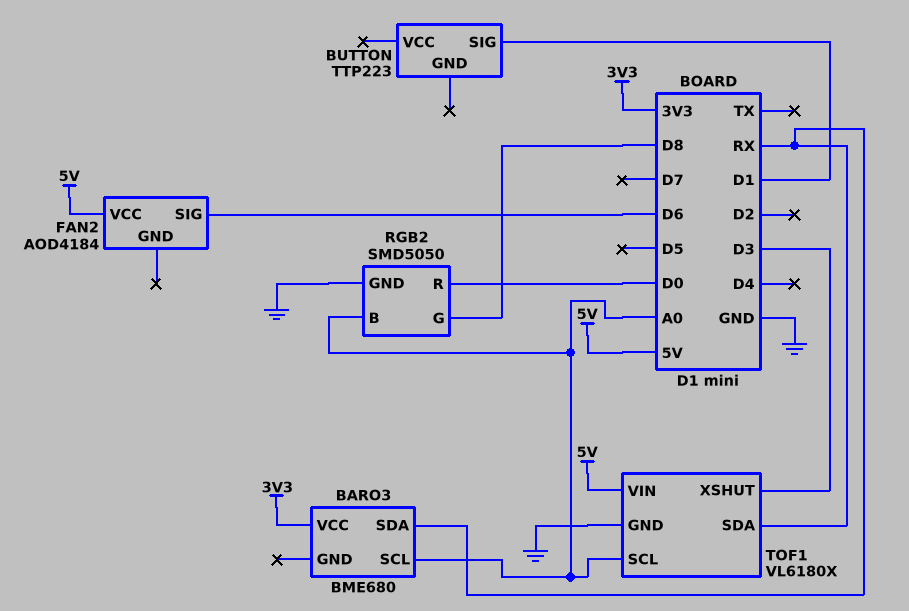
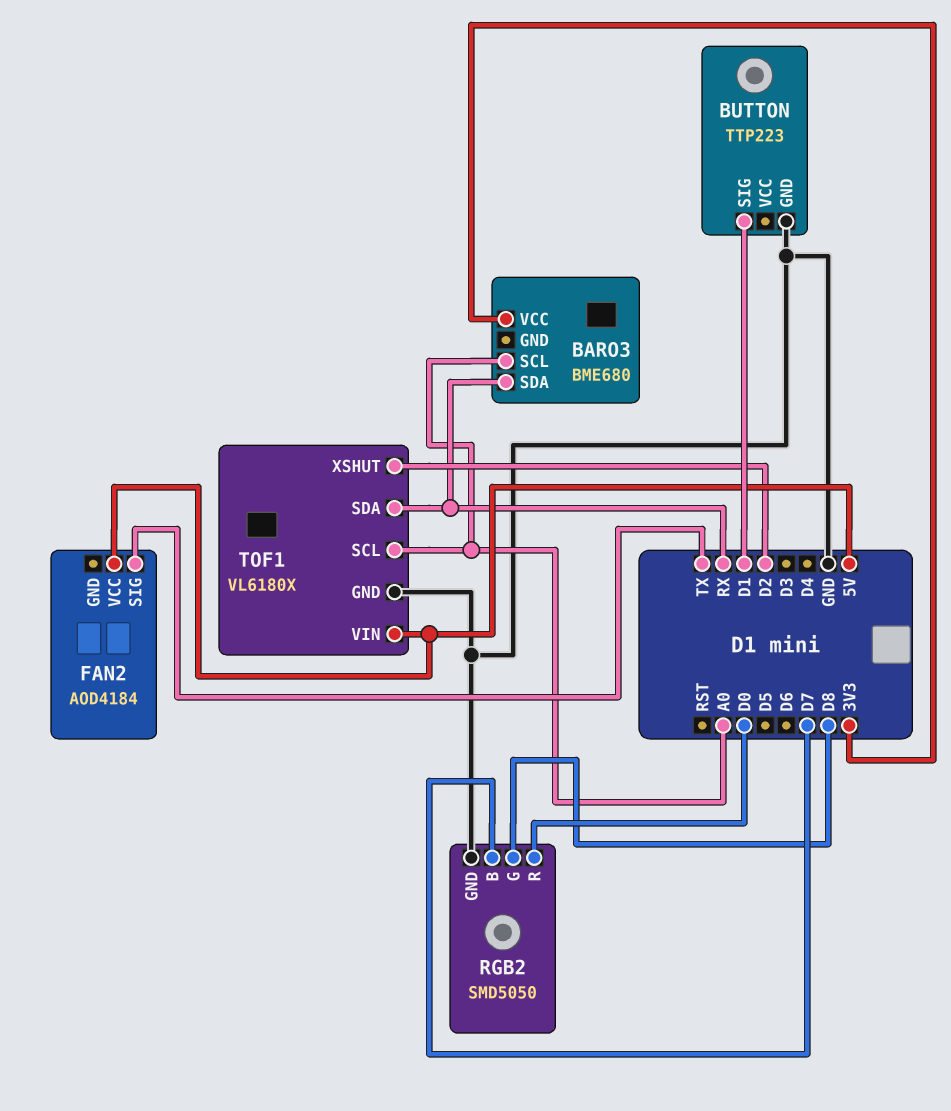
BUTTON pin GND: none -> GND
FAN2 pin SIG: D6 -> TX
RGB2 pin B: A0 -> D7
TOF1 pin XSHUT: D3 -> D2

